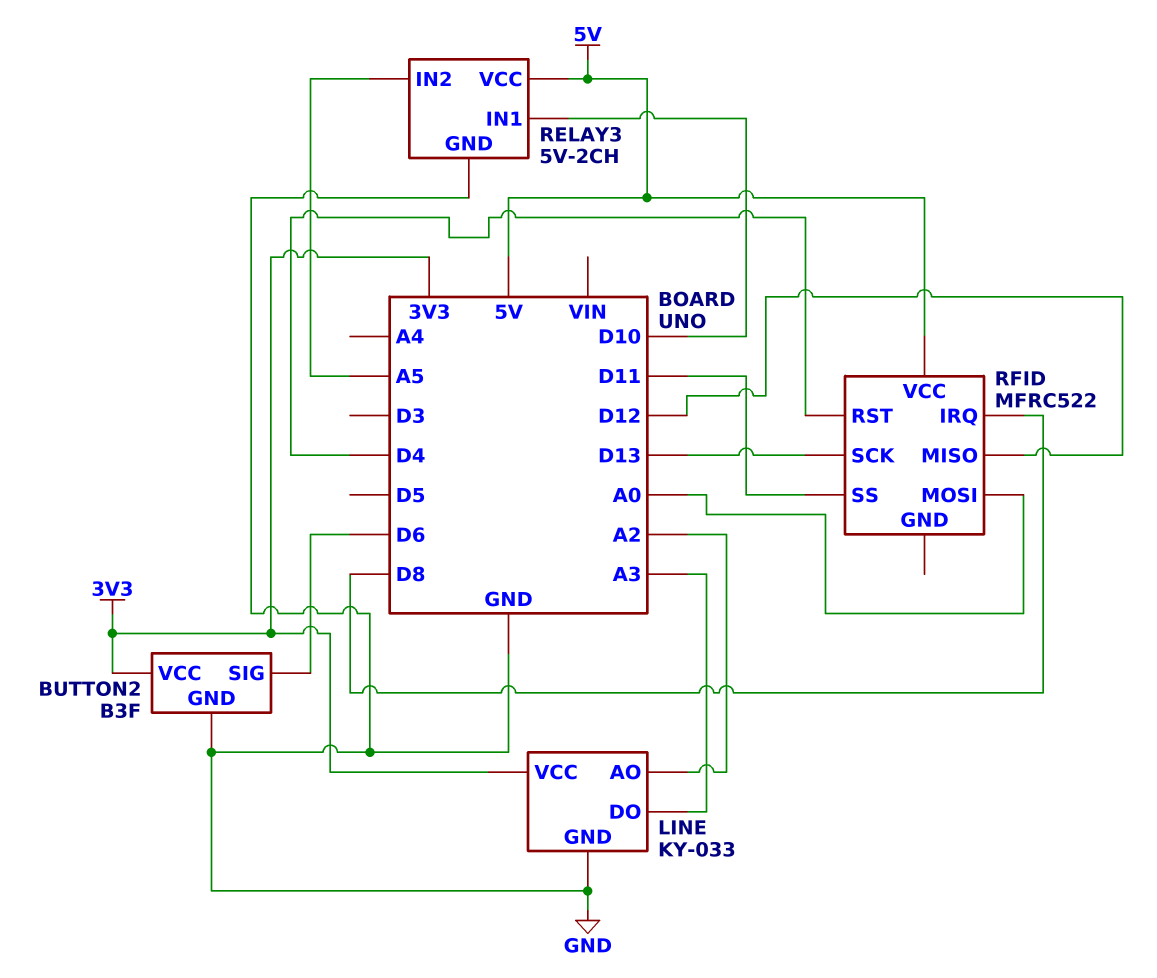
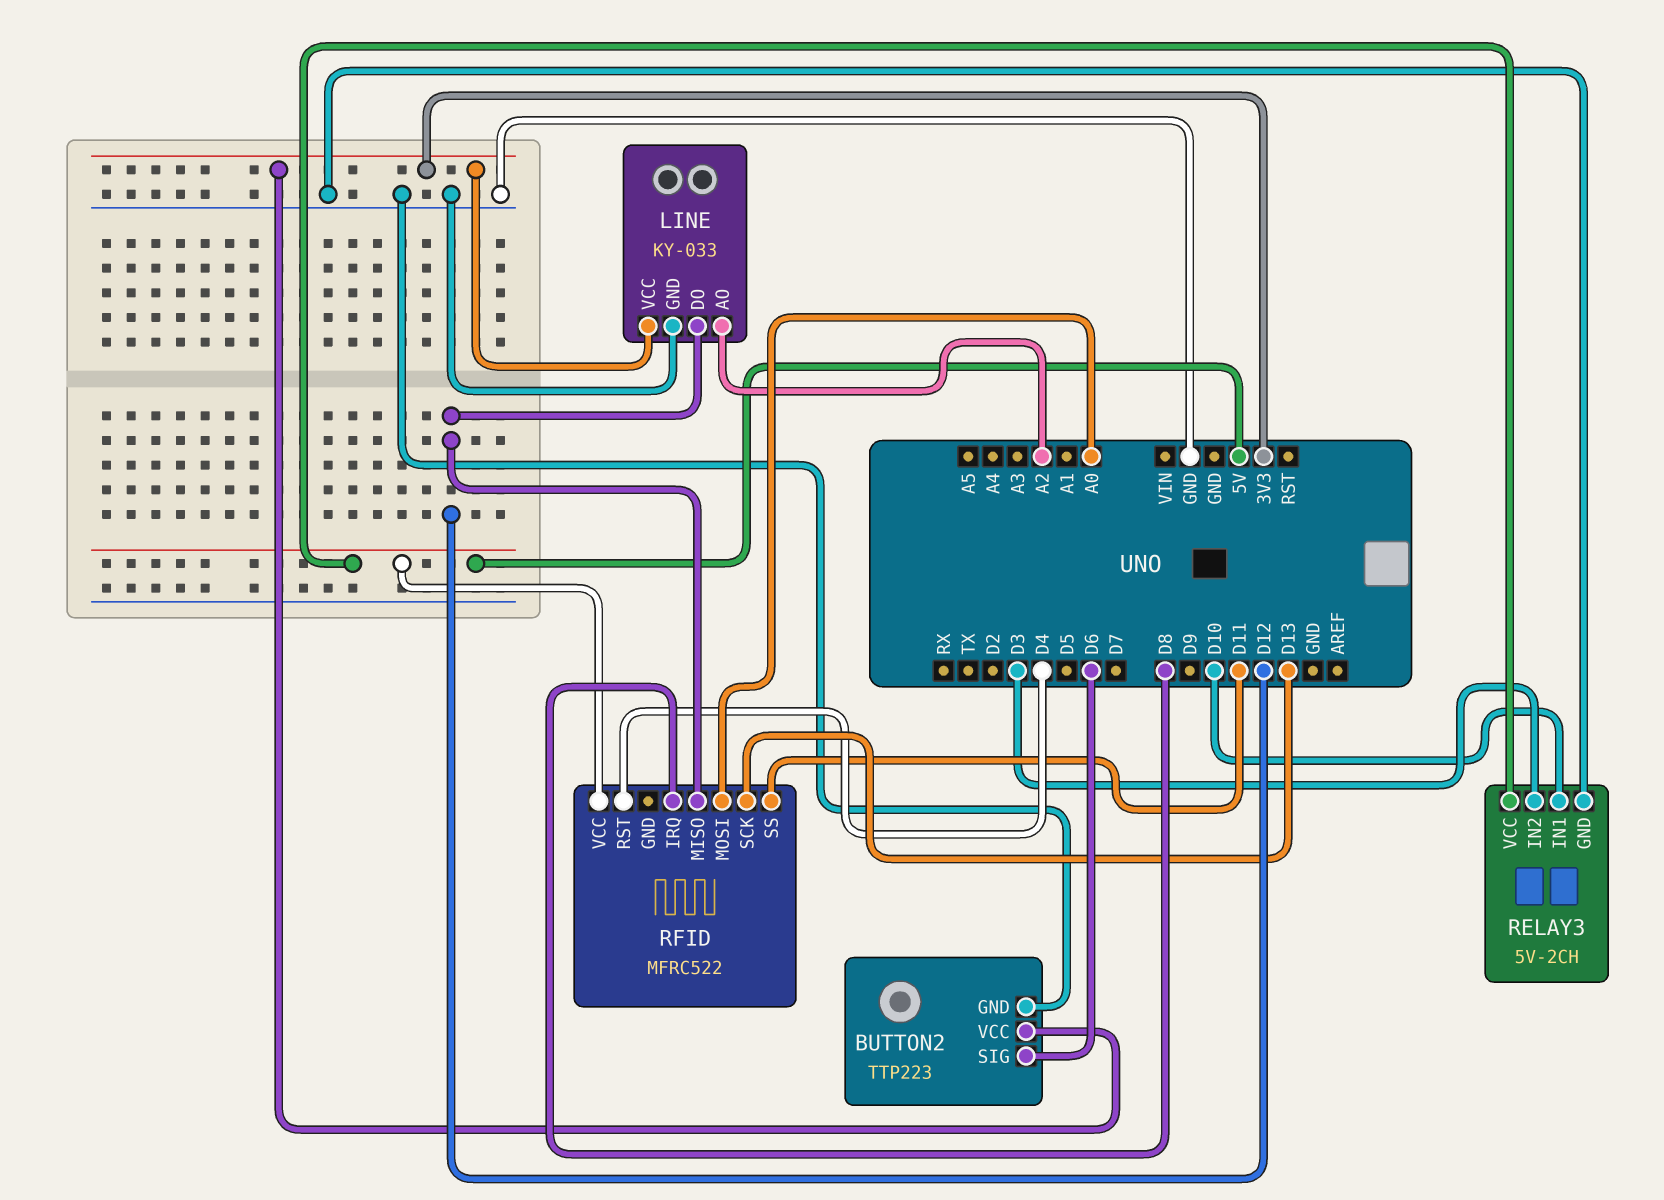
BUTTON2: B3F -> TTP223
LINE pin DO: A3 -> D12
RELAY3 pin IN2: A5 -> D3

